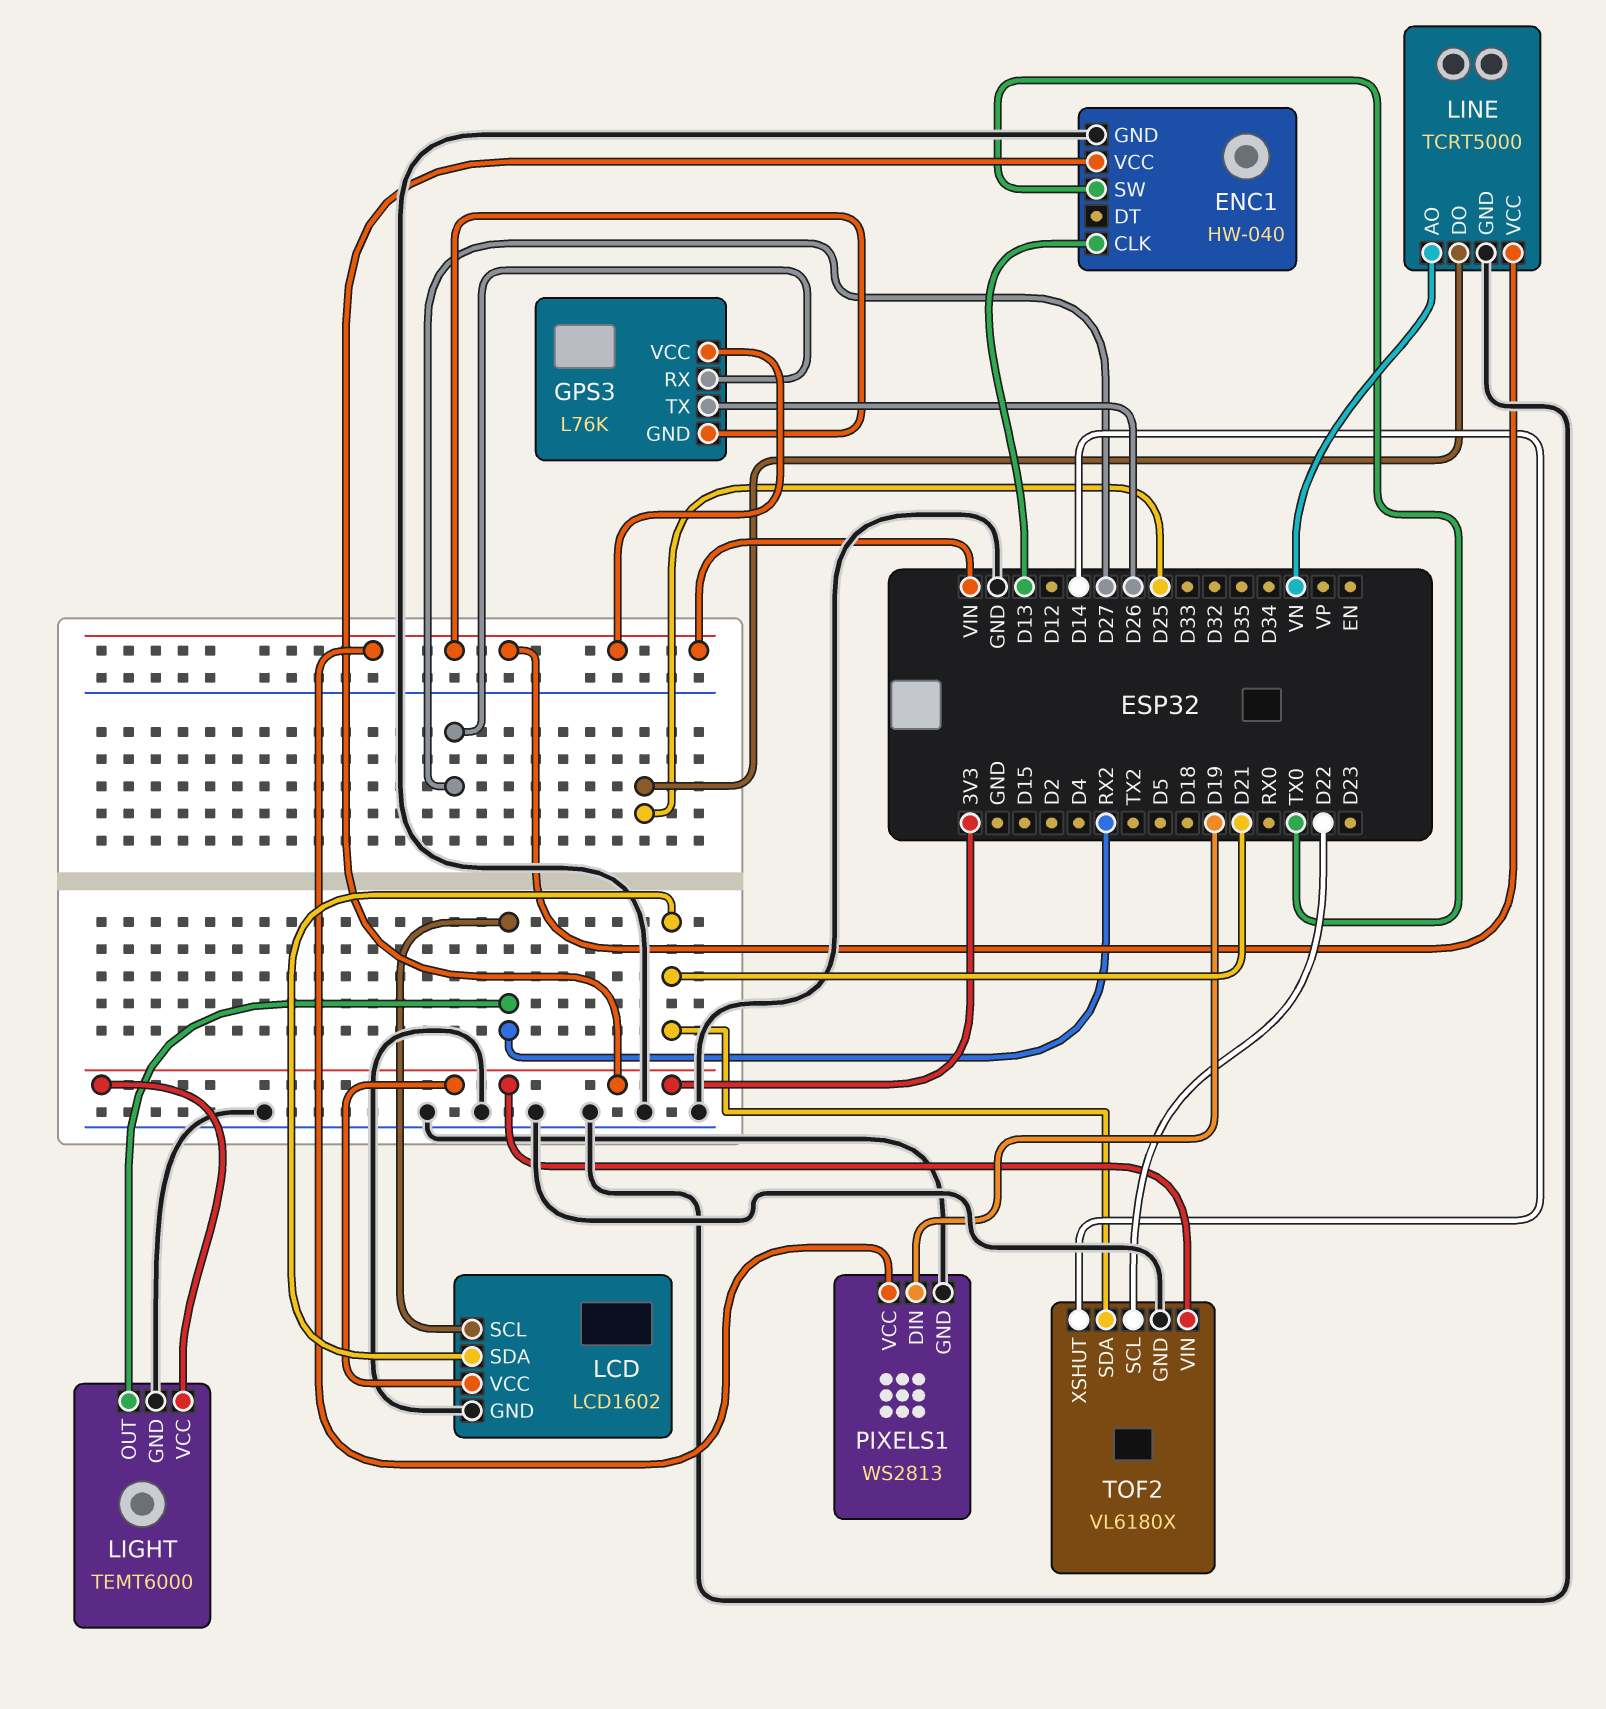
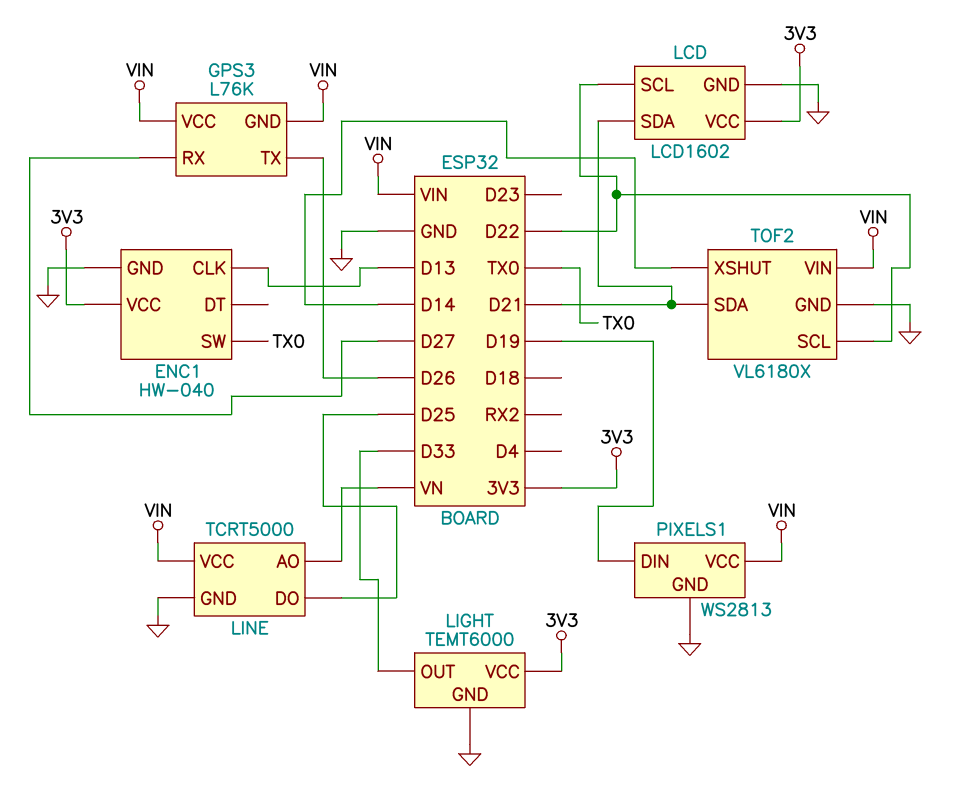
LCD pin SCL: RX2 -> D22
LIGHT pin OUT: RX2 -> D33
TOF2 pin VIN: 3V3 -> VIN

